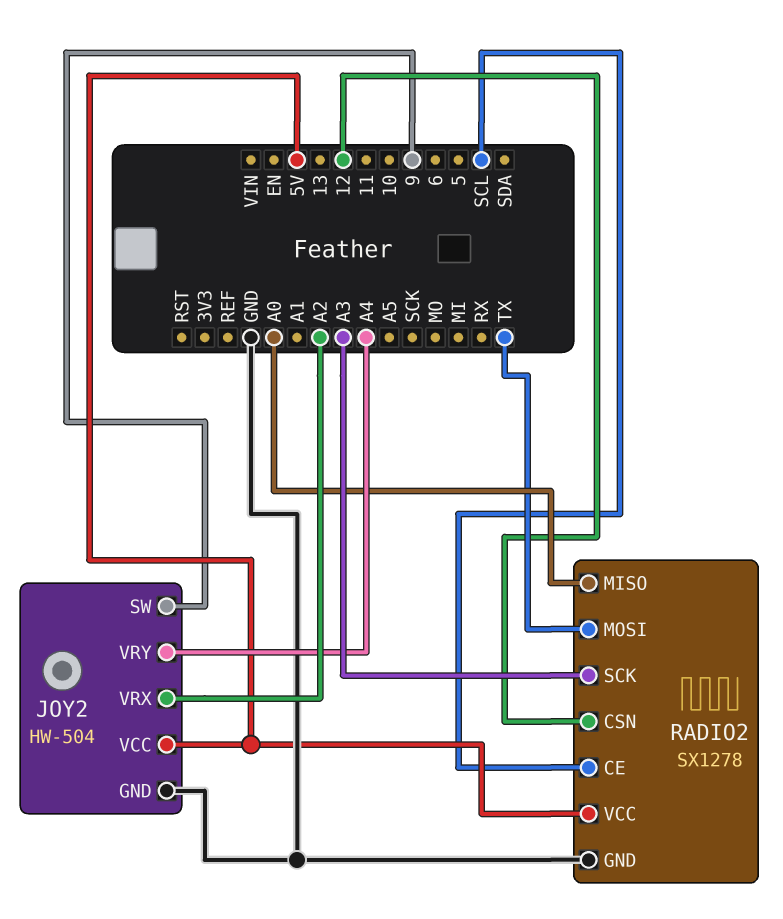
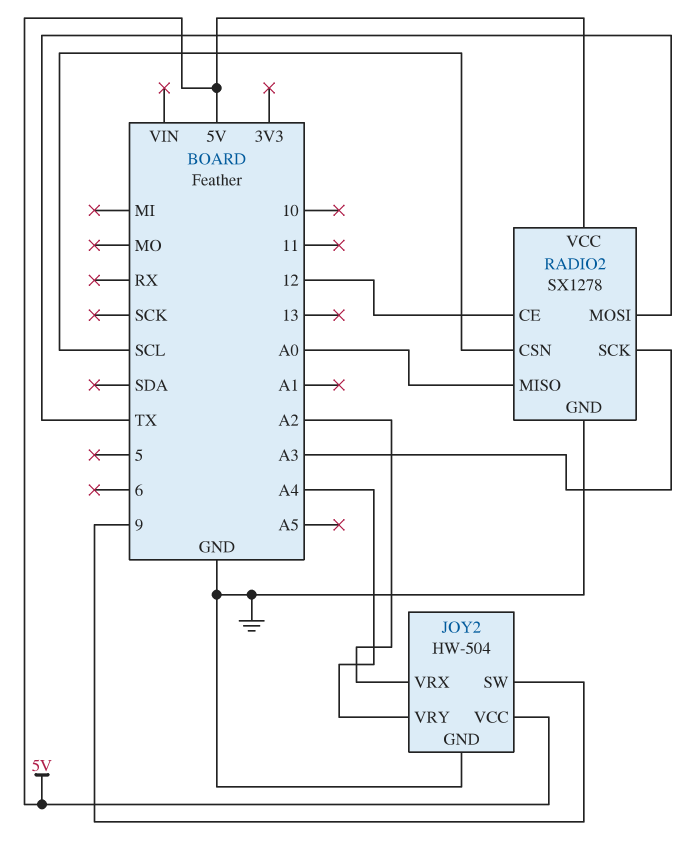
RADIO2 pin CE: SCL -> 12
RADIO2 pin CSN: 12 -> SCL

